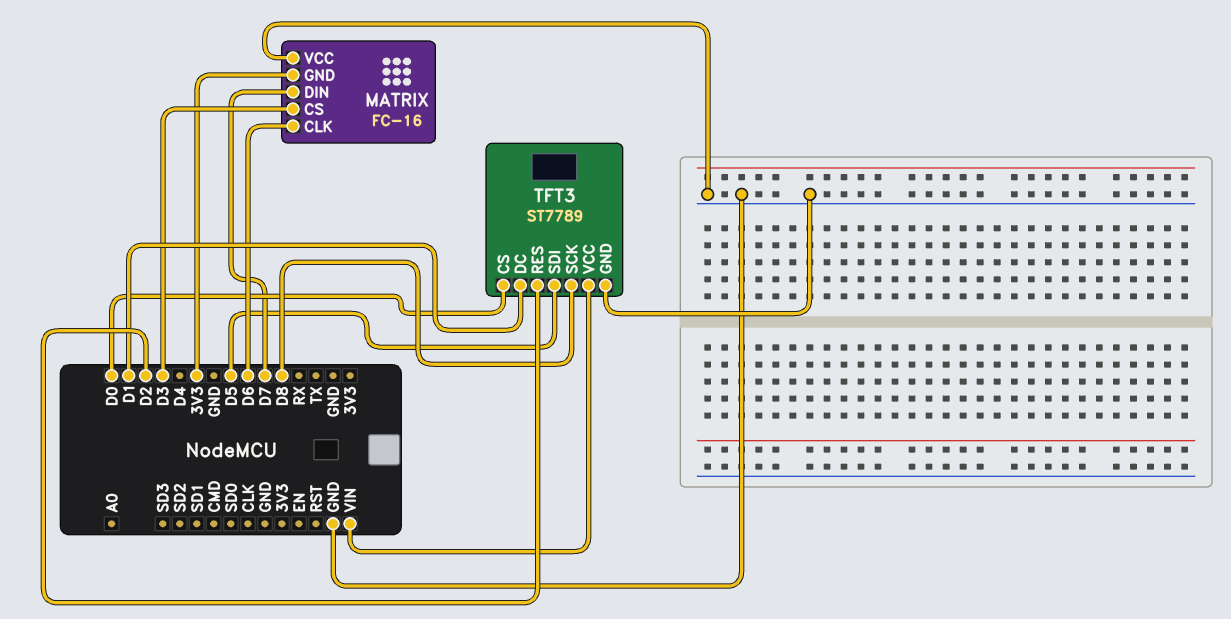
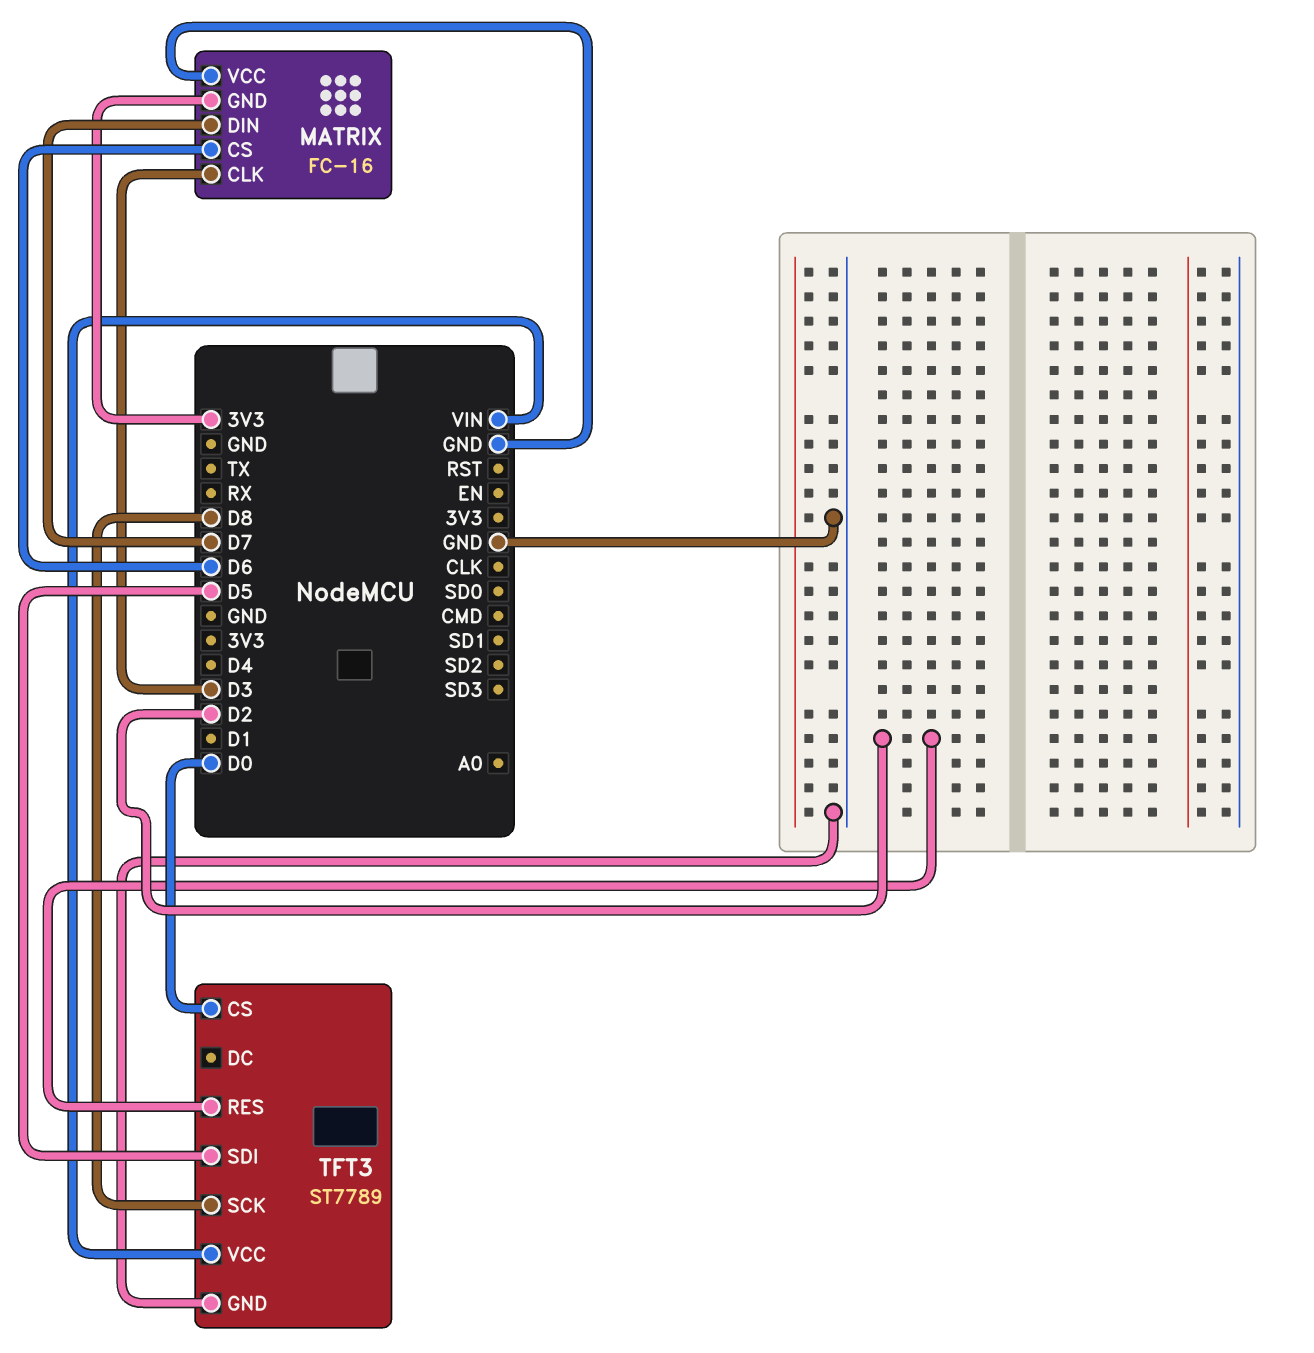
MATRIX pin CLK: D6 -> D3
MATRIX pin CS: D3 -> D6
TFT3 pin DC: D1 -> none

